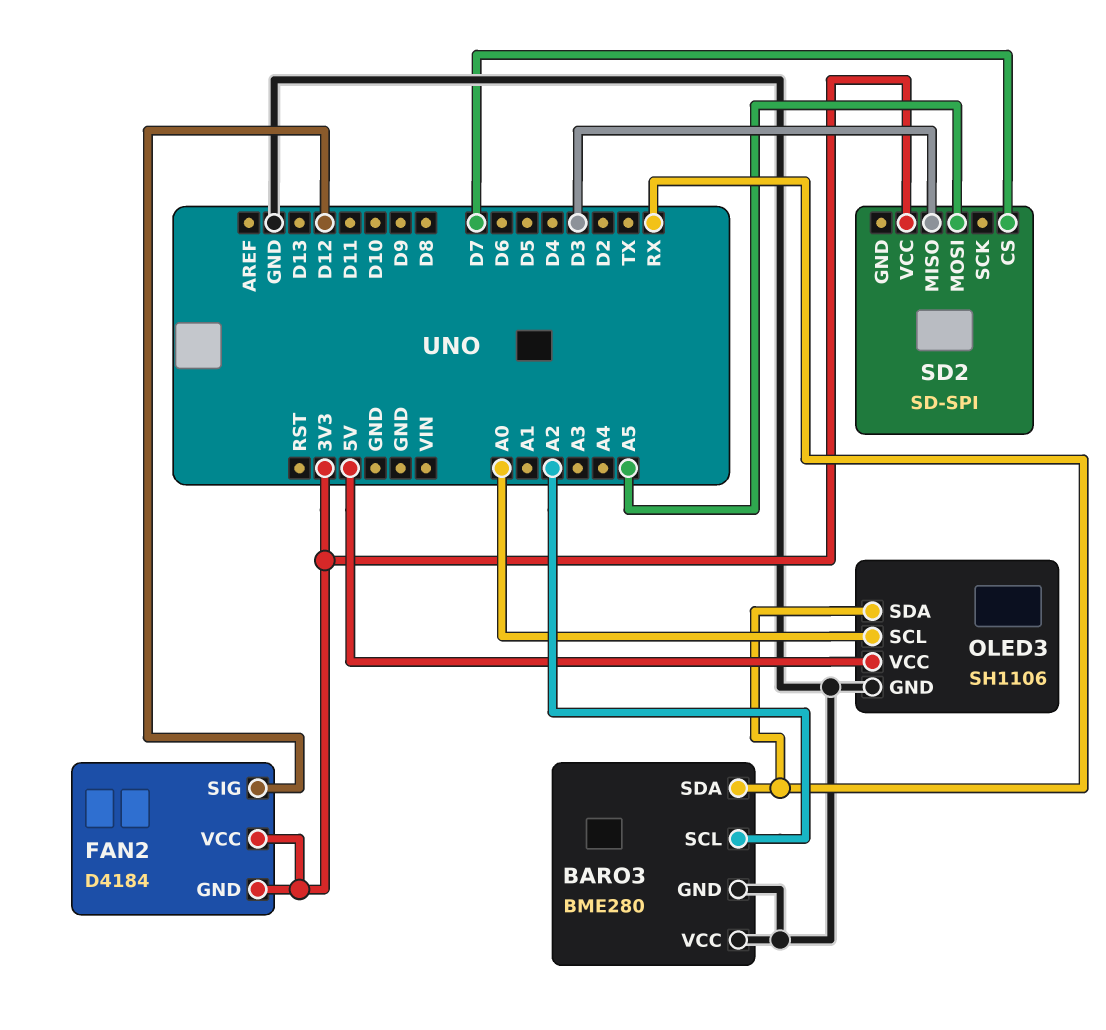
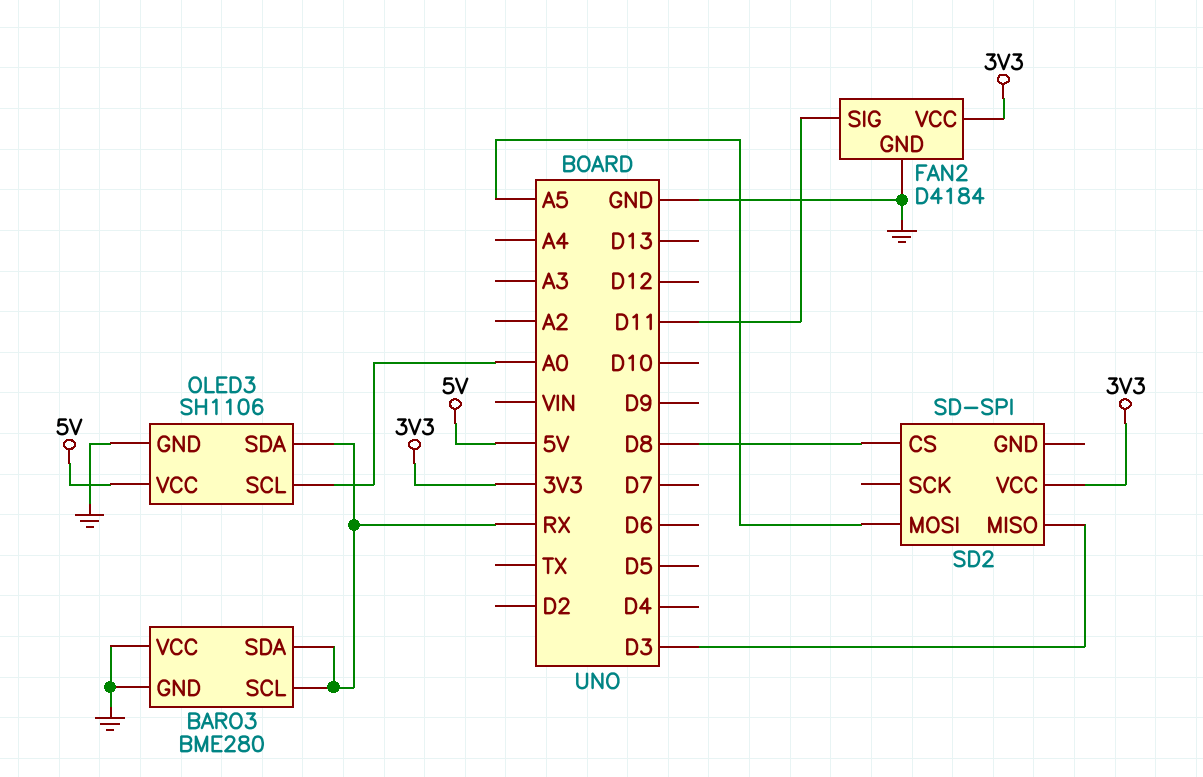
BARO3 pin SCL: A2 -> RX
FAN2 pin GND: 3V3 -> GND
FAN2 pin SIG: D12 -> D11
SD2 pin CS: D7 -> D8

